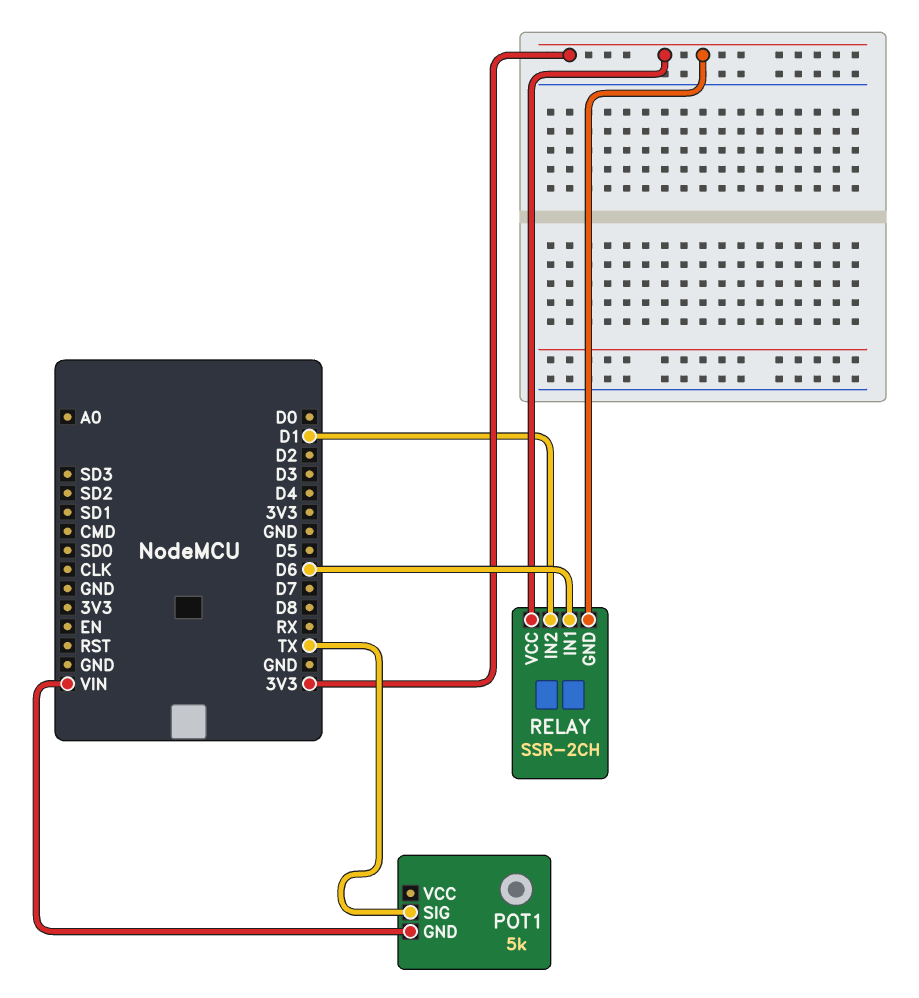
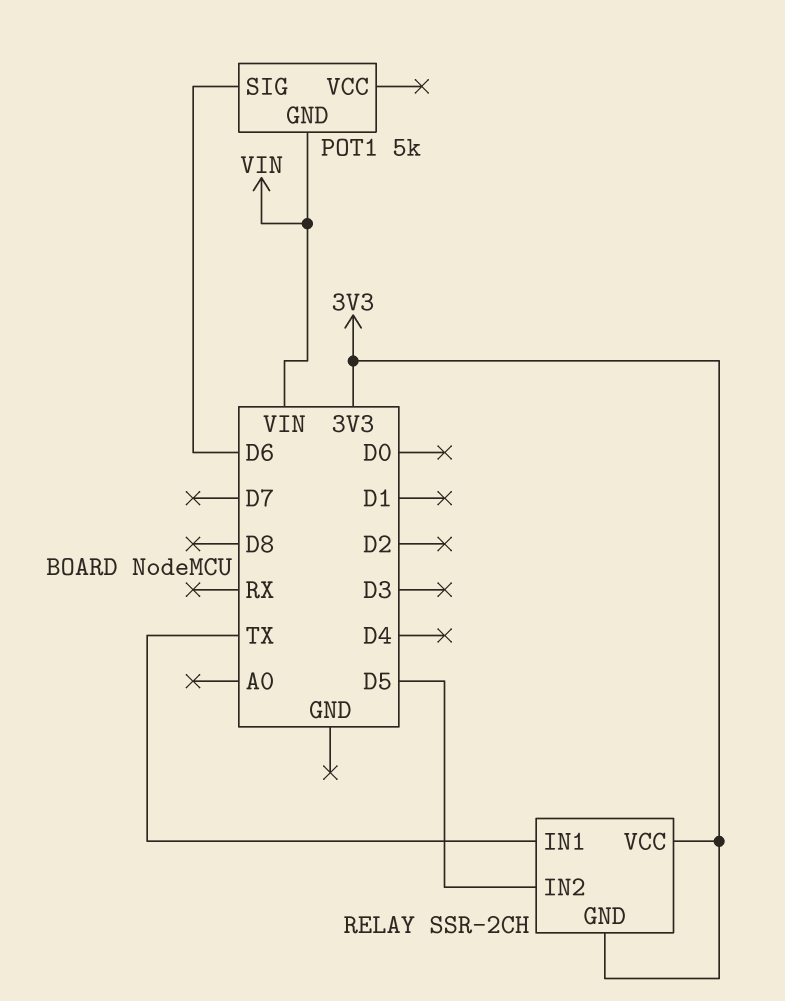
POT1 pin SIG: TX -> D6
RELAY pin IN1: D6 -> TX
RELAY pin IN2: D1 -> D5

